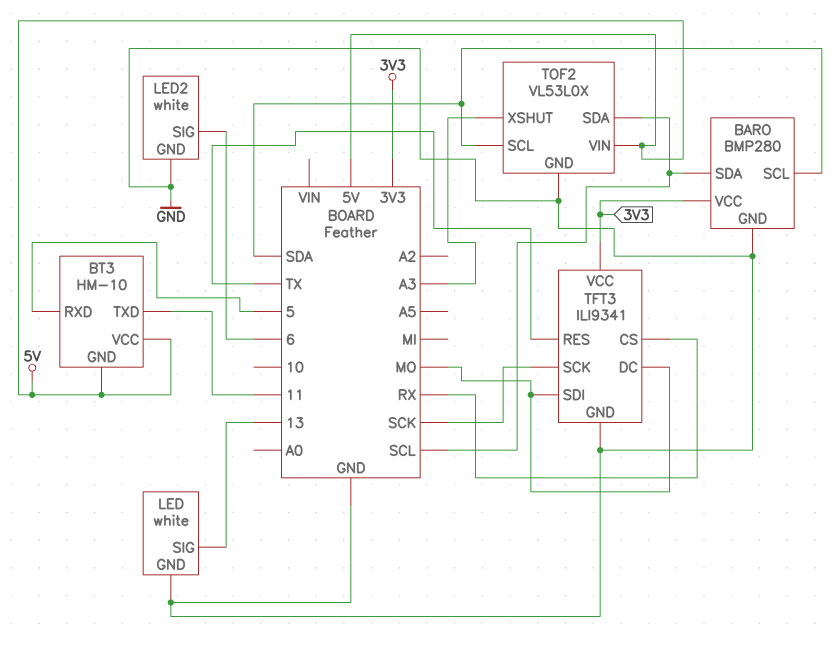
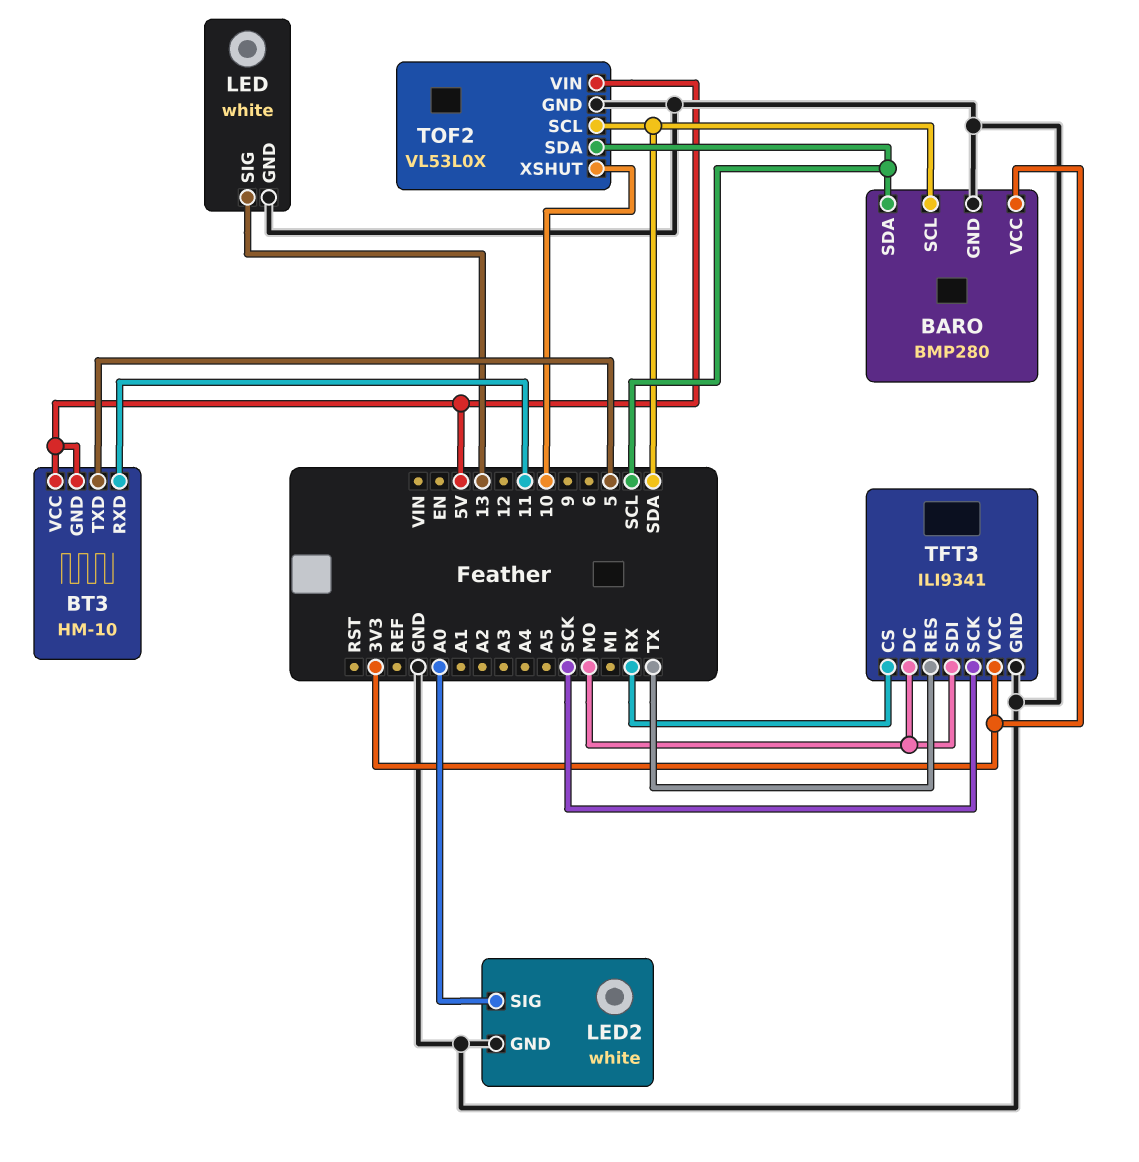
BT3 pin RXD: 5 -> 11
BT3 pin TXD: 11 -> 5
LED2 pin SIG: 6 -> A0
TOF2 pin XSHUT: A3 -> 10

